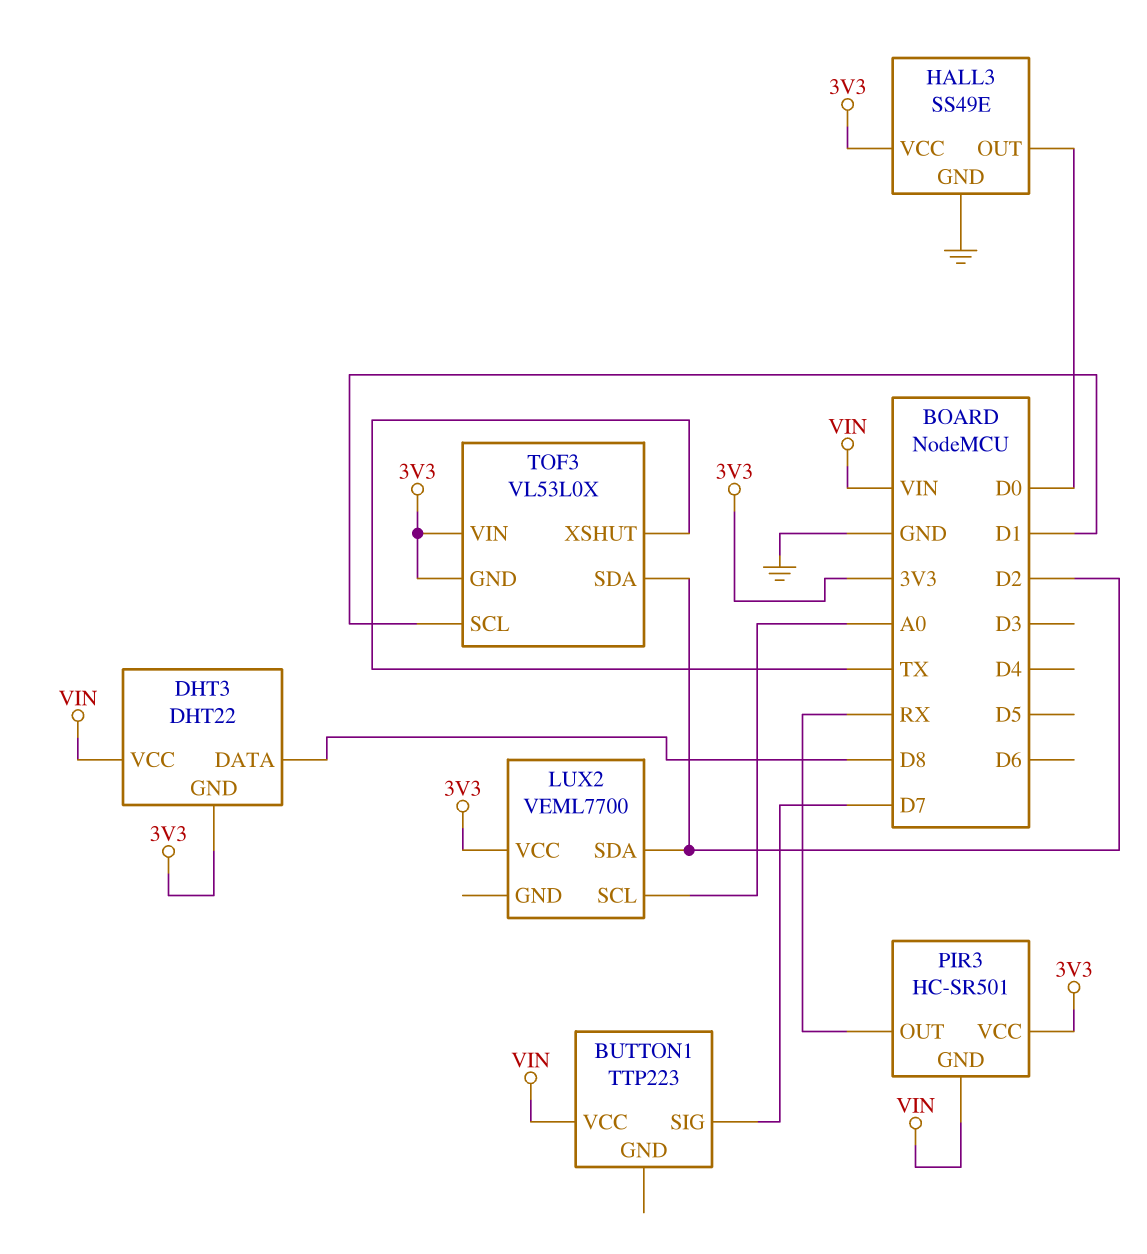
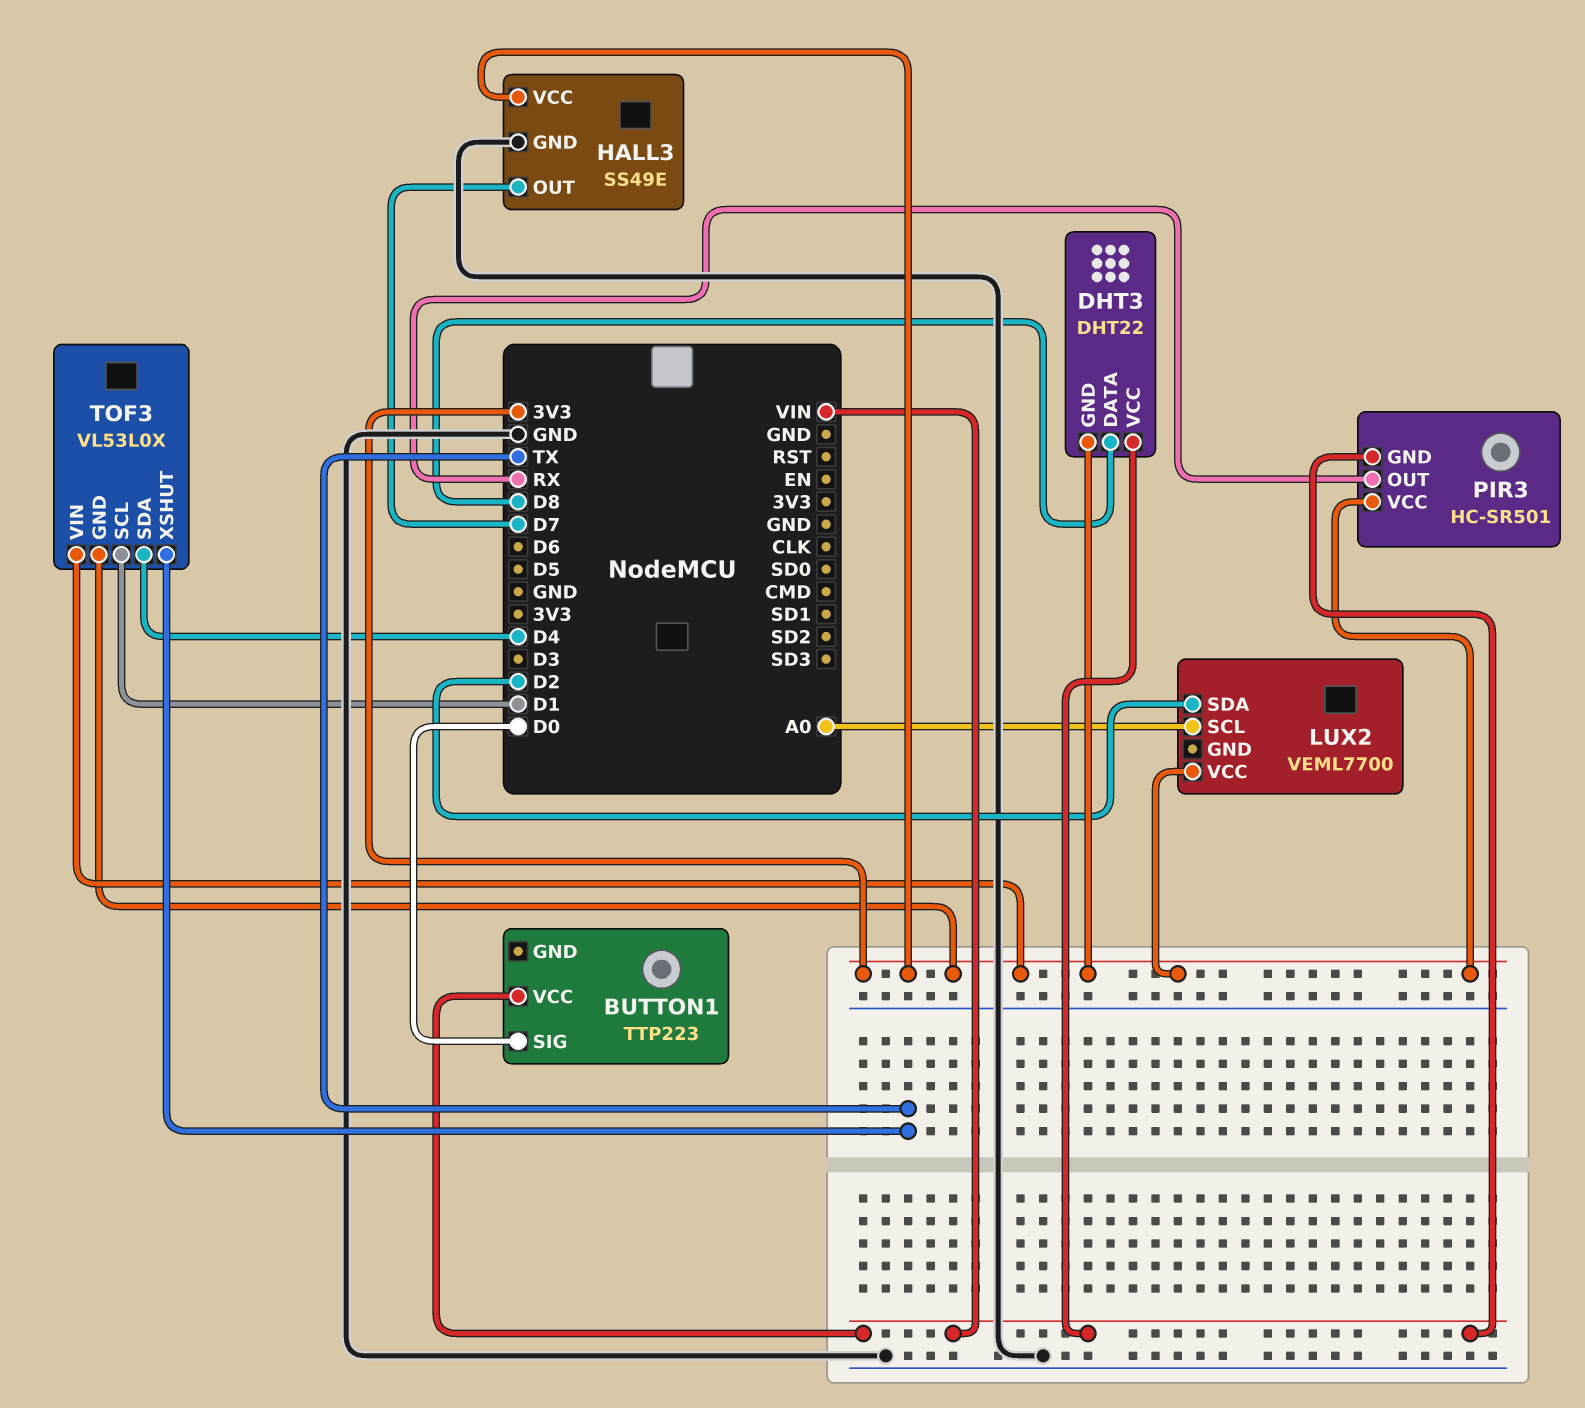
BUTTON1 pin SIG: D7 -> D0
HALL3 pin OUT: D0 -> D7
TOF3 pin SDA: D2 -> D4

